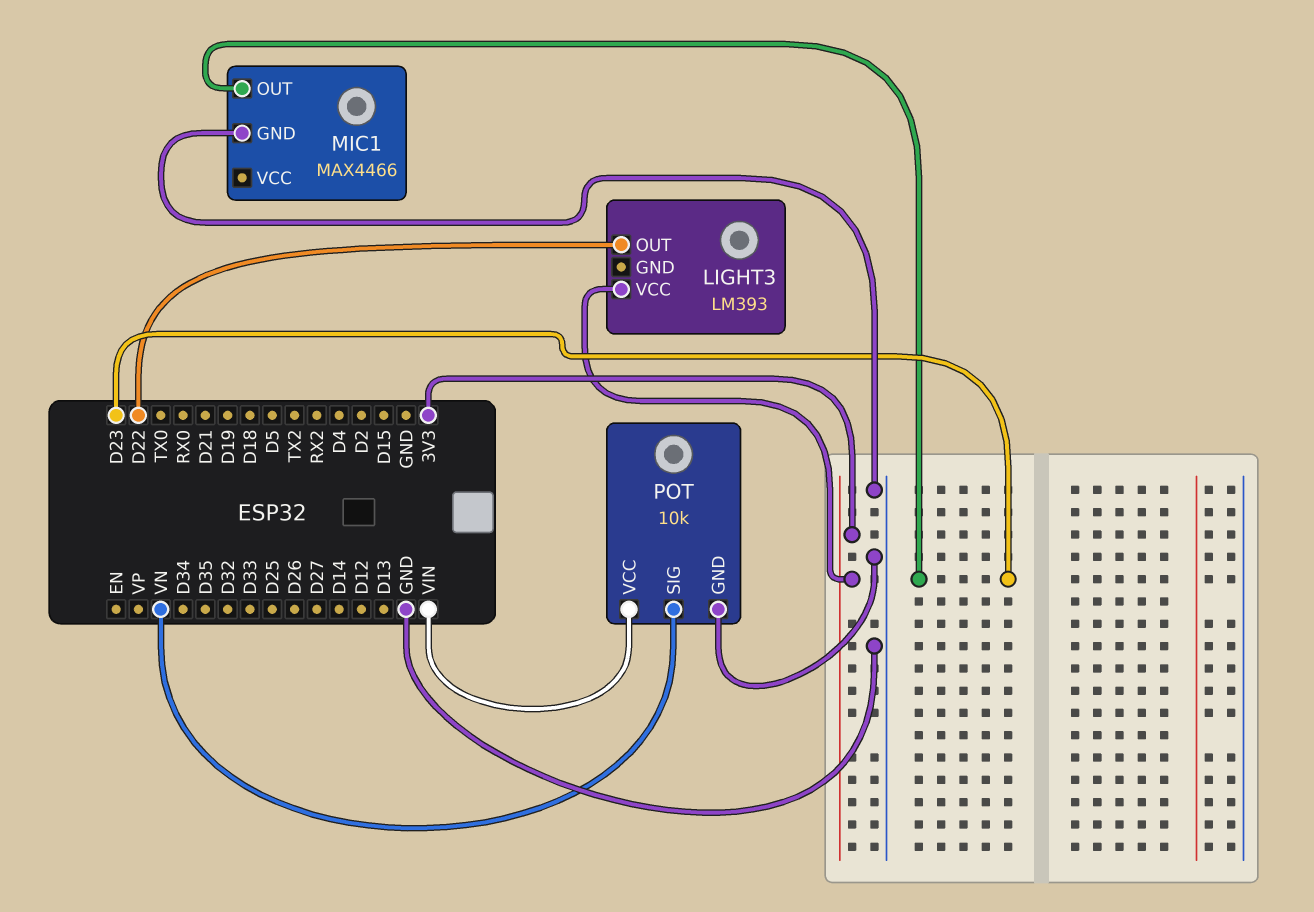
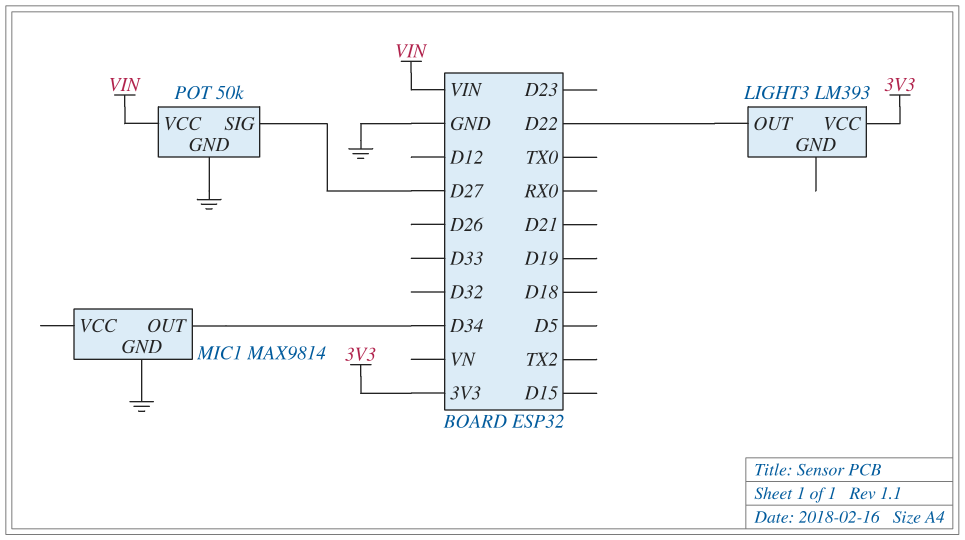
MIC1: MAX4466 -> MAX9814
MIC1 pin OUT: D23 -> D34
POT: 10k -> 50k
POT pin SIG: VN -> D27

